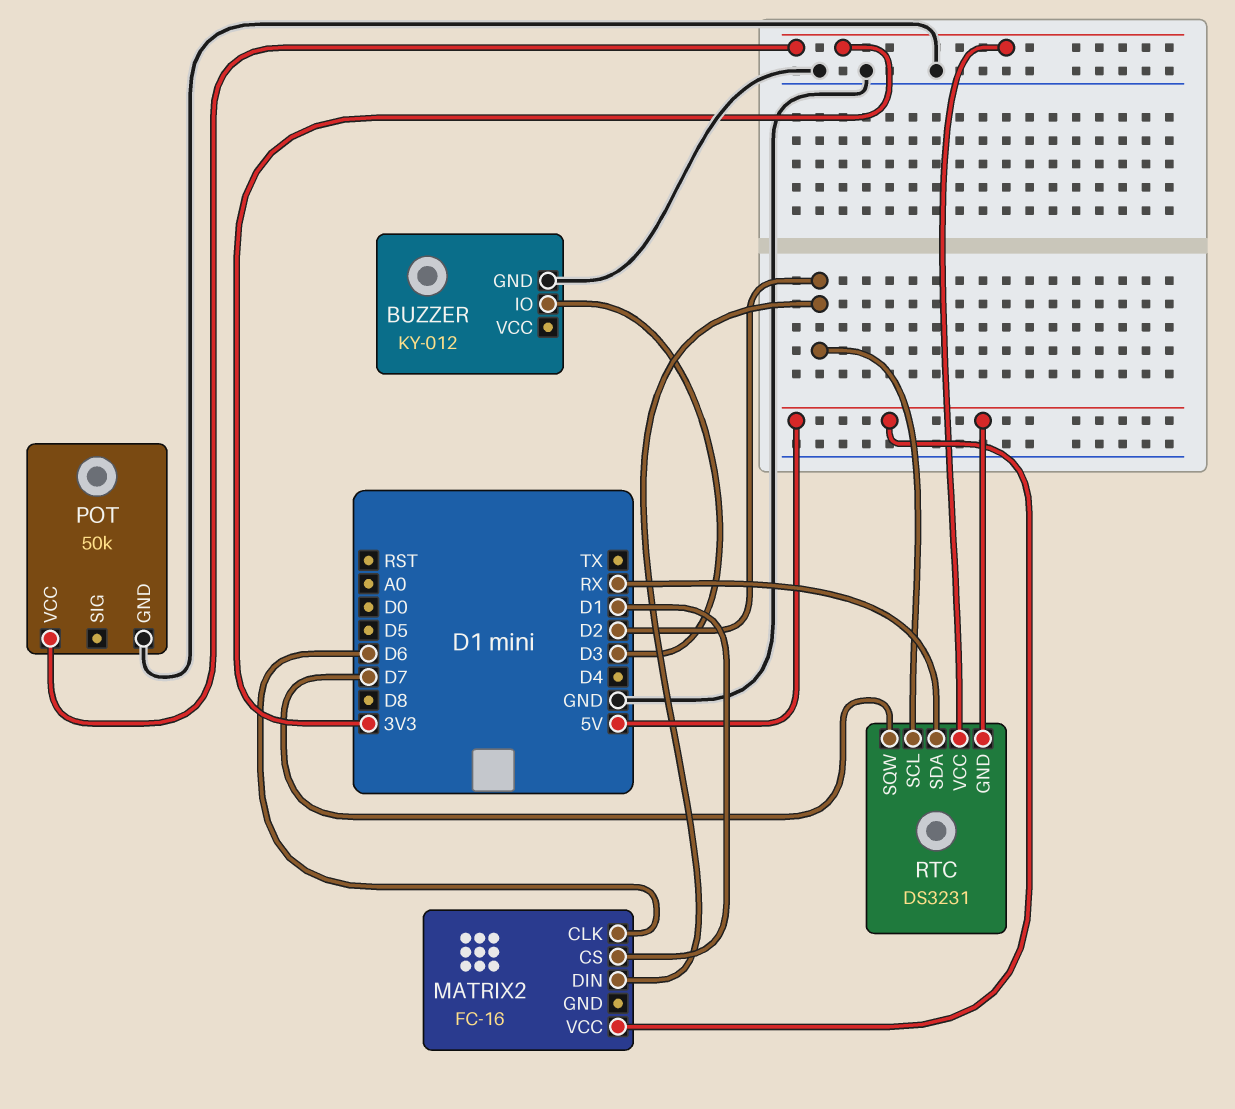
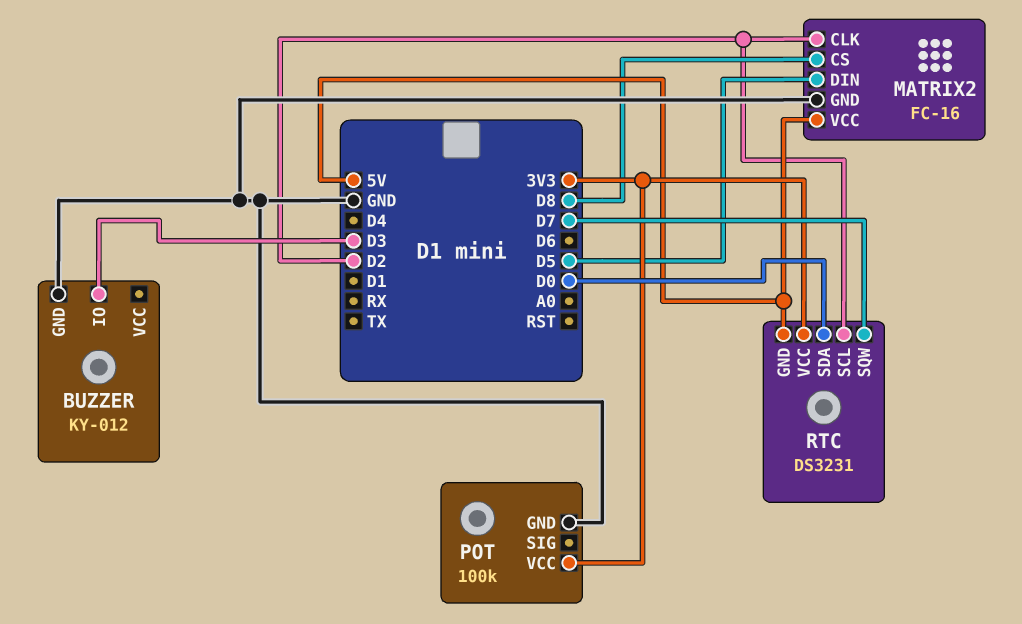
MATRIX2 pin CLK: D6 -> D2
MATRIX2 pin CS: D1 -> D8
MATRIX2 pin DIN: D2 -> D5
MATRIX2 pin GND: none -> GND
POT: 50k -> 100k
RTC pin SDA: RX -> D0

